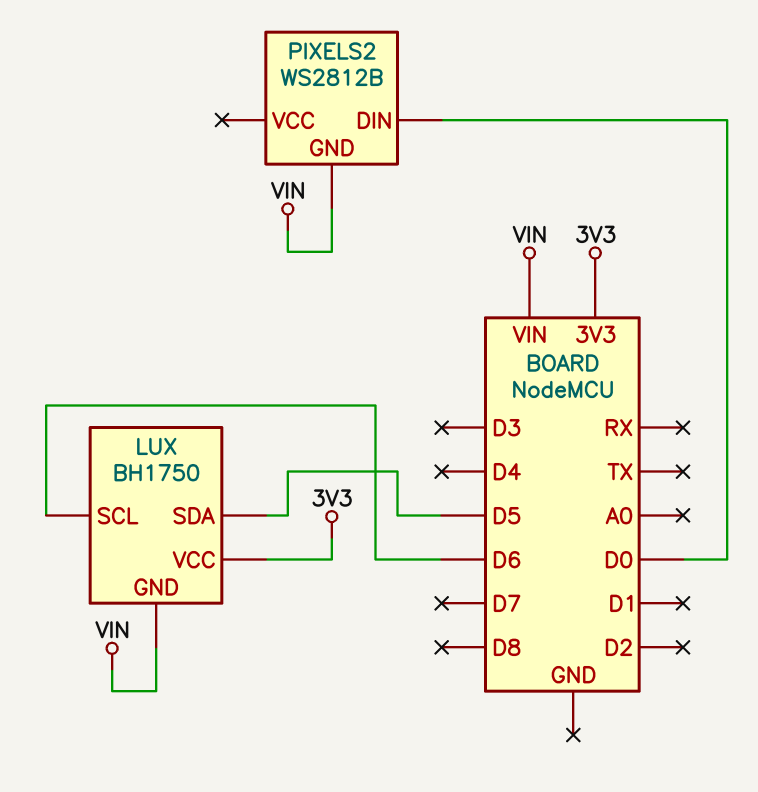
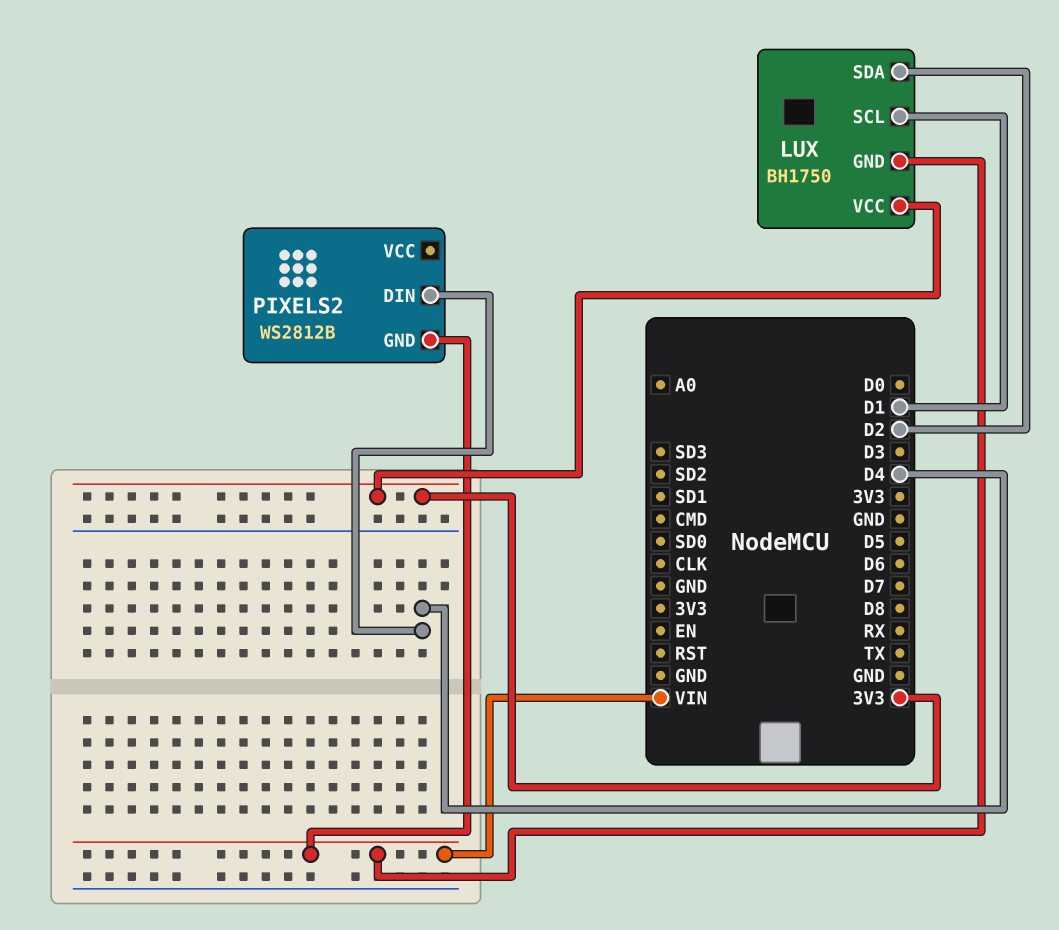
LUX pin SCL: D6 -> D1
LUX pin SDA: D5 -> D2
PIXELS2 pin DIN: D0 -> D4

